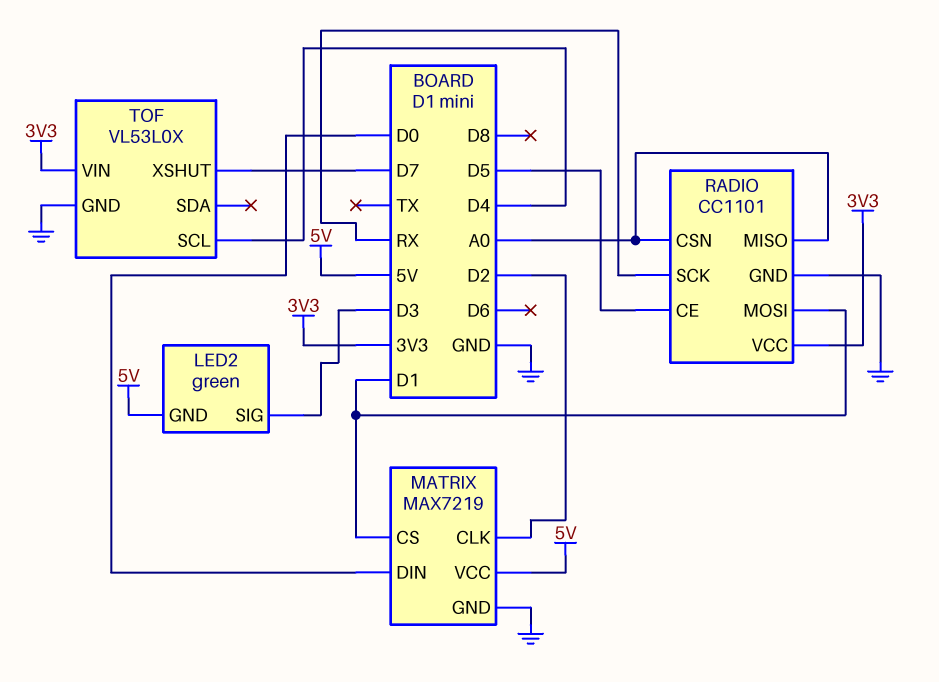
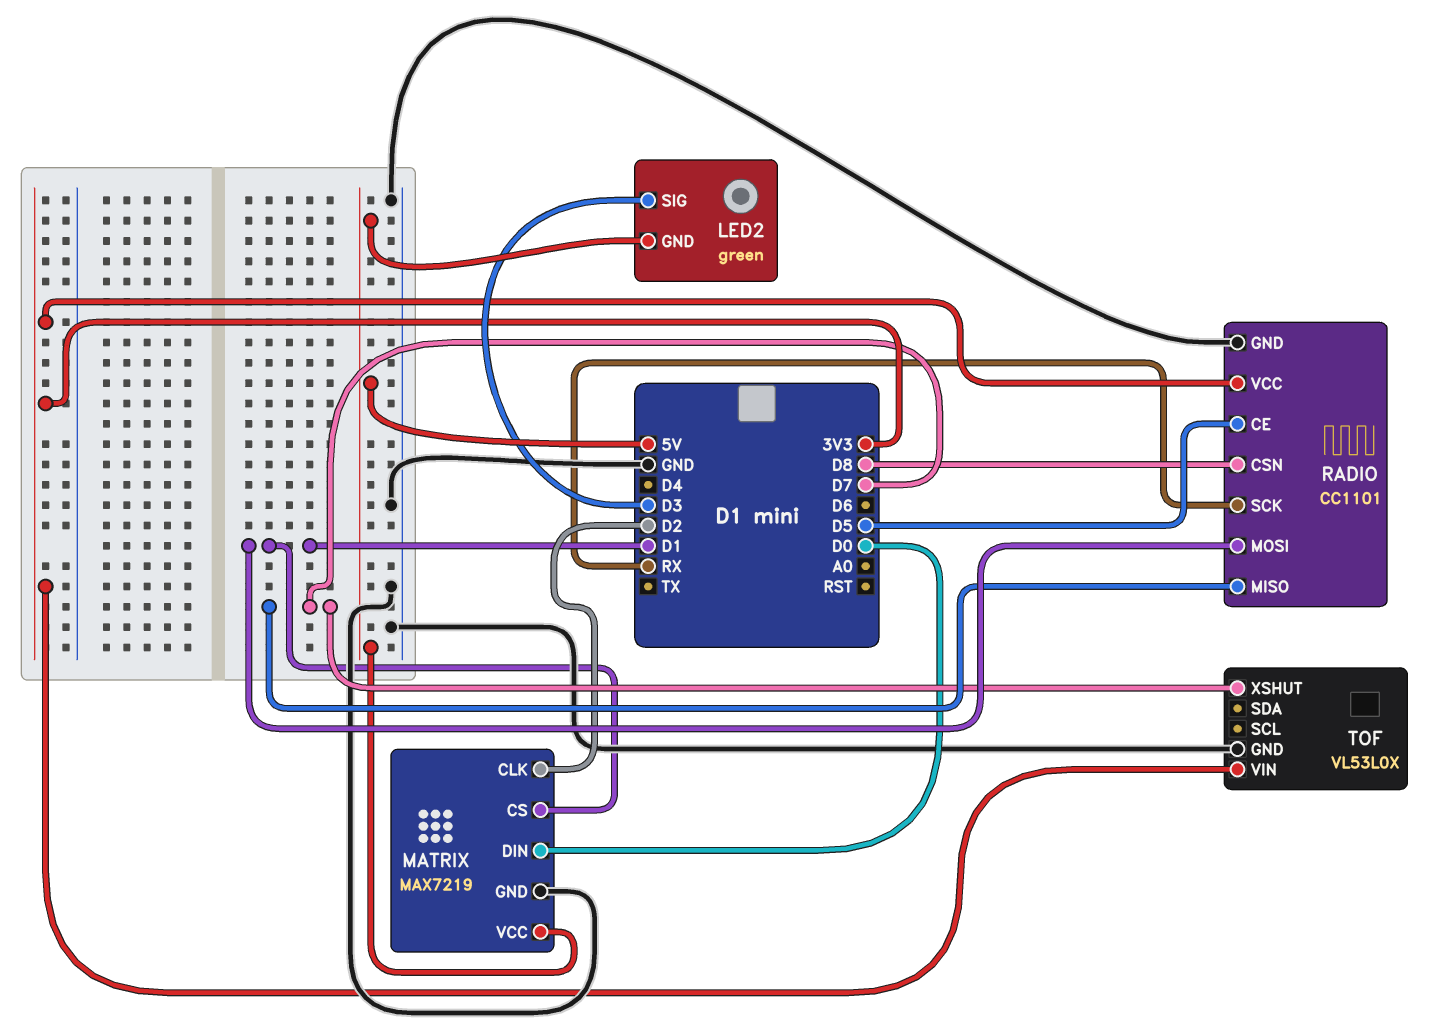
RADIO pin CSN: A0 -> D8
RADIO pin MISO: A0 -> D7
TOF pin SCL: D4 -> none

